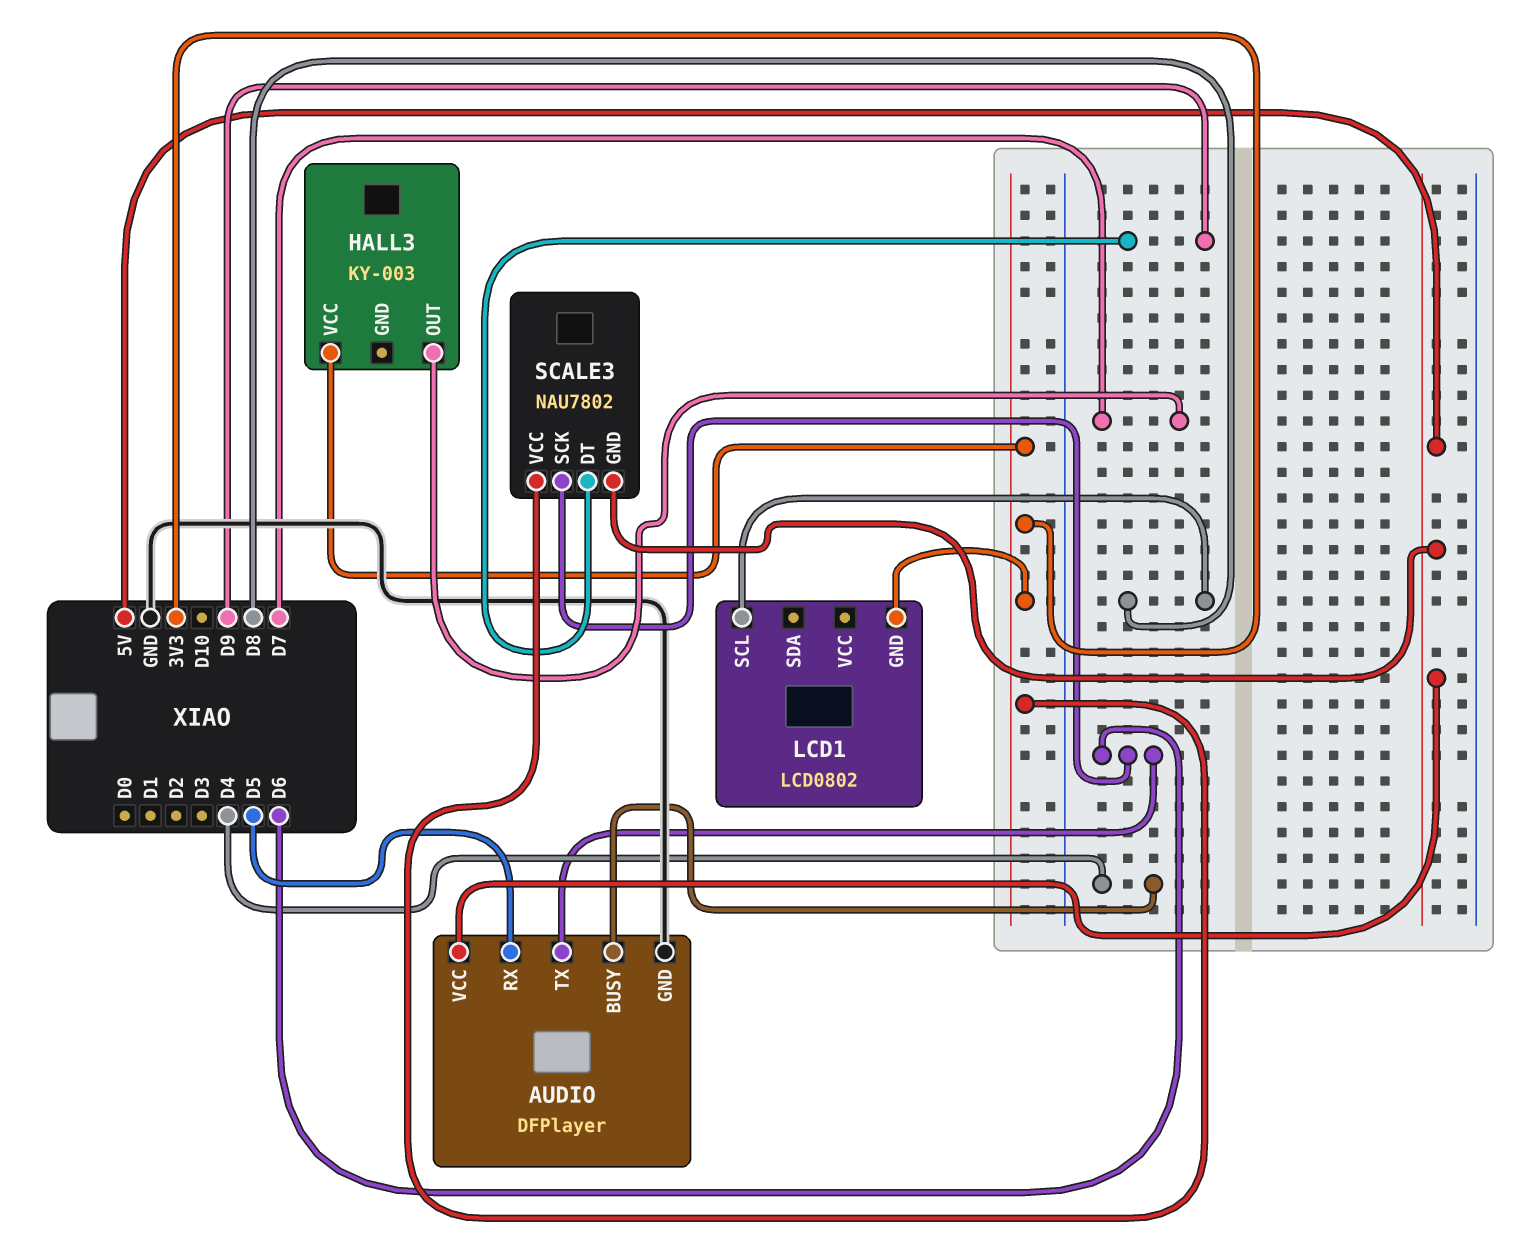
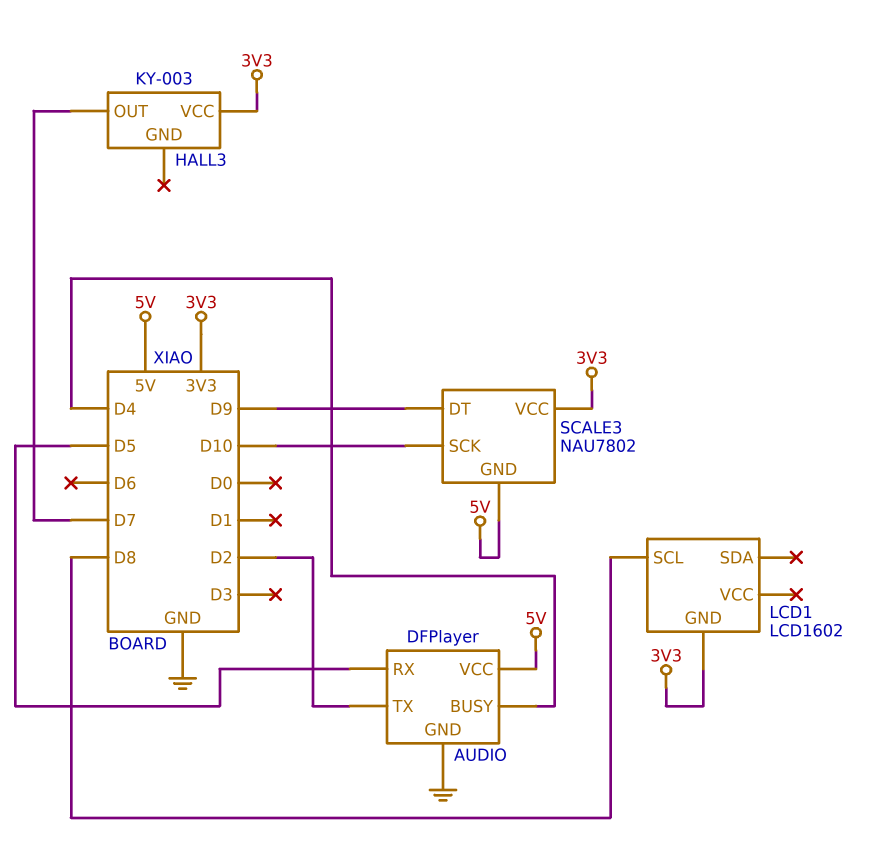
AUDIO pin TX: D6 -> D2
LCD1: LCD0802 -> LCD1602
SCALE3 pin SCK: D6 -> D10

